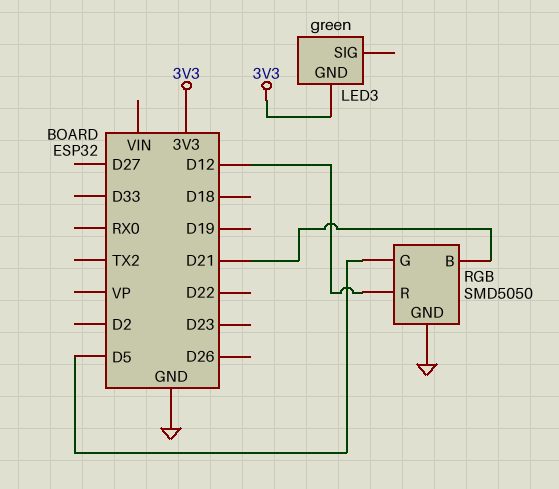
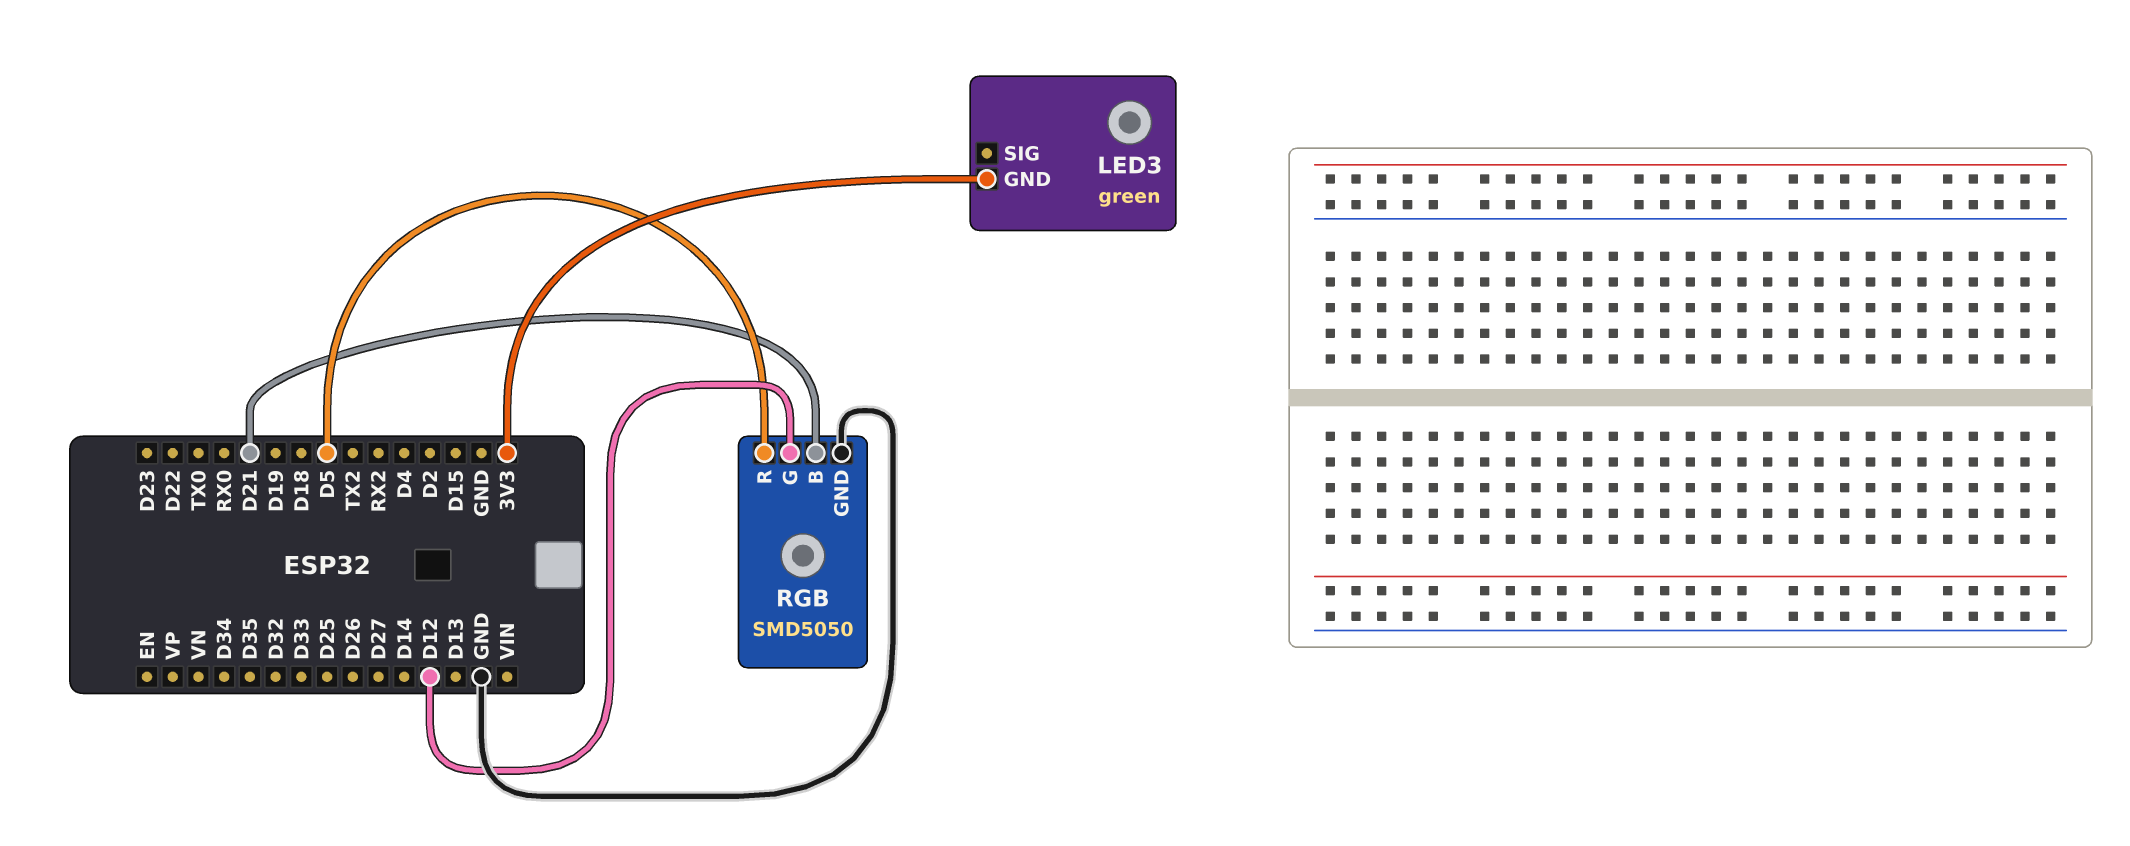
RGB pin G: D5 -> D12
RGB pin R: D12 -> D5

